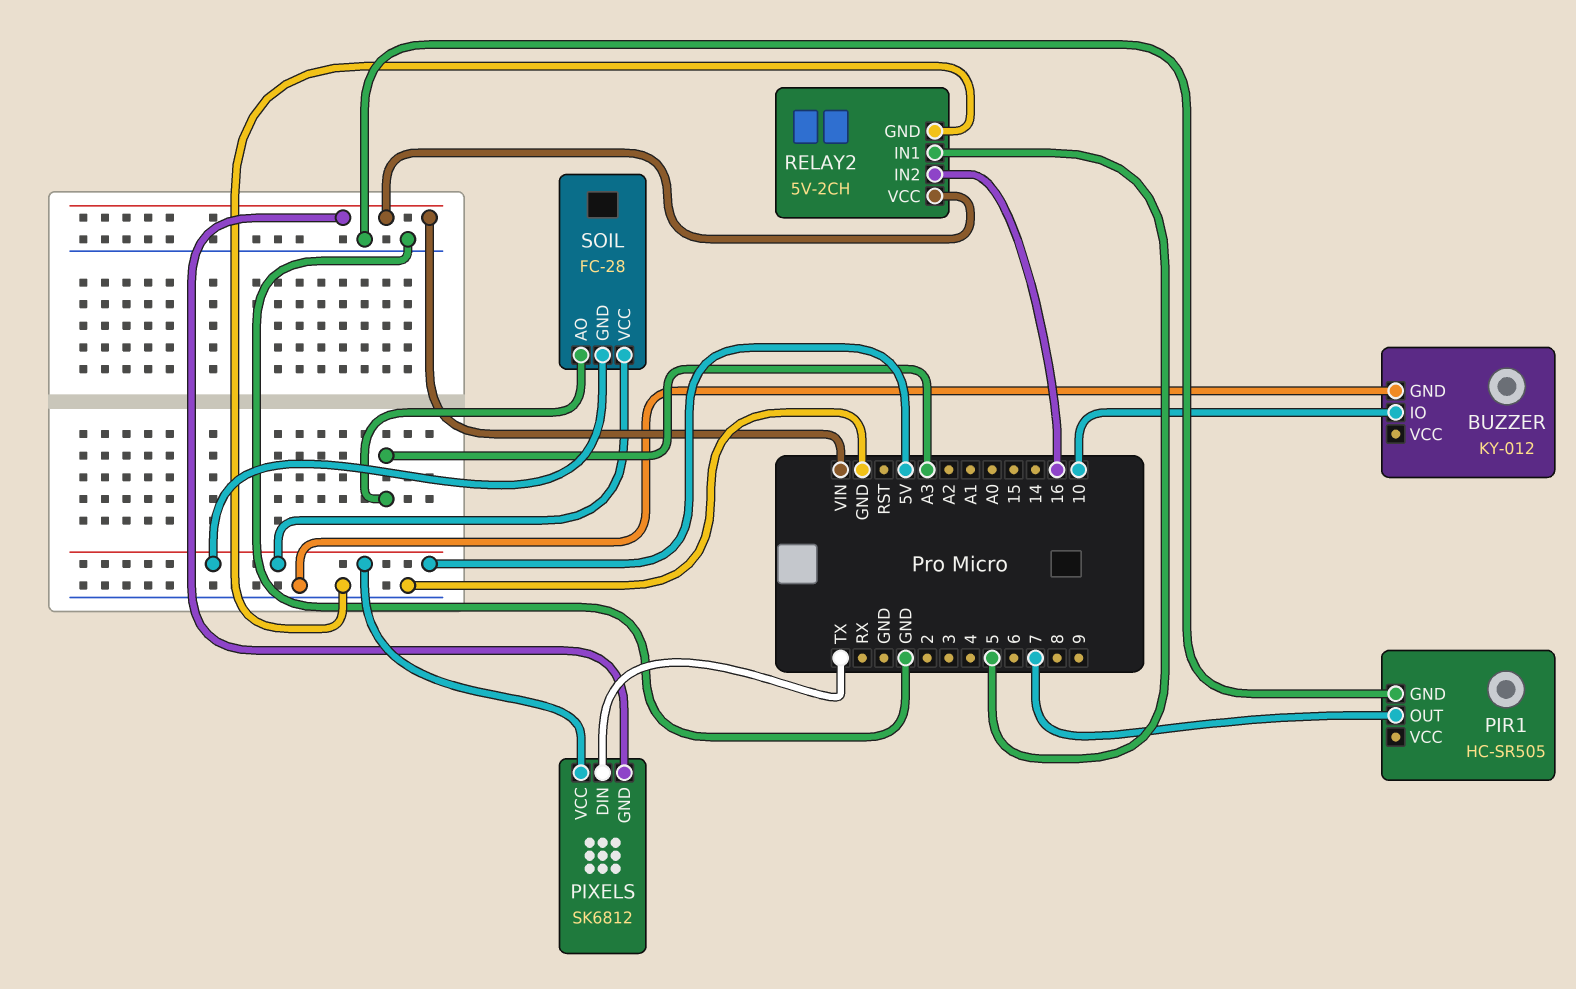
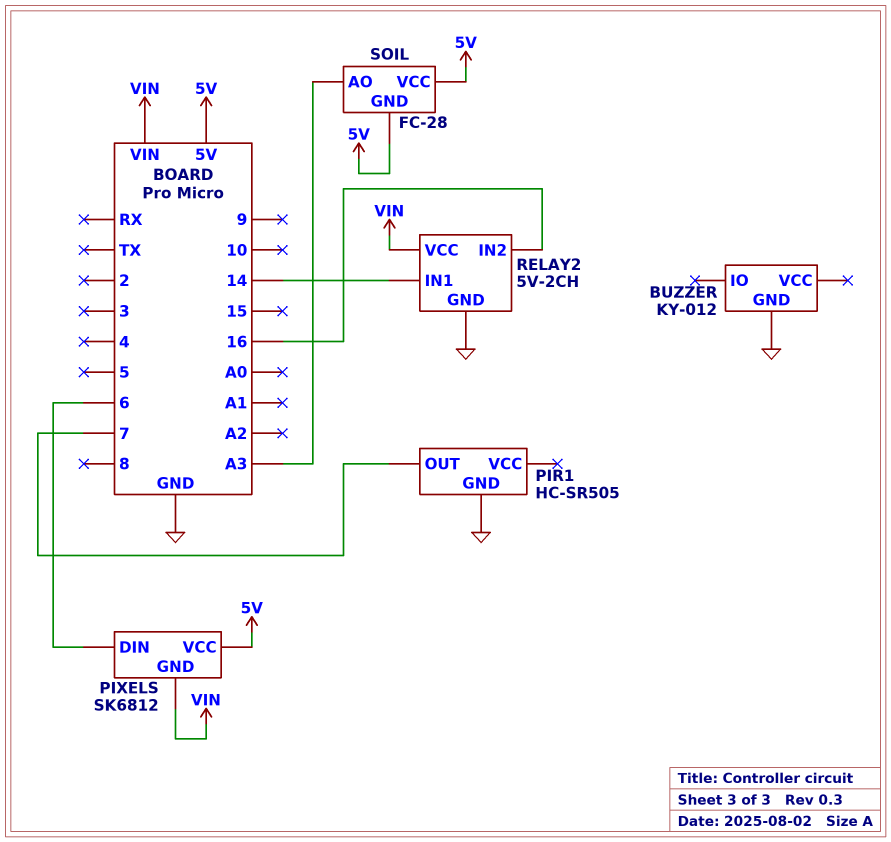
BUZZER pin IO: 10 -> none
PIXELS pin DIN: TX -> 6
RELAY2 pin IN1: 5 -> 14

